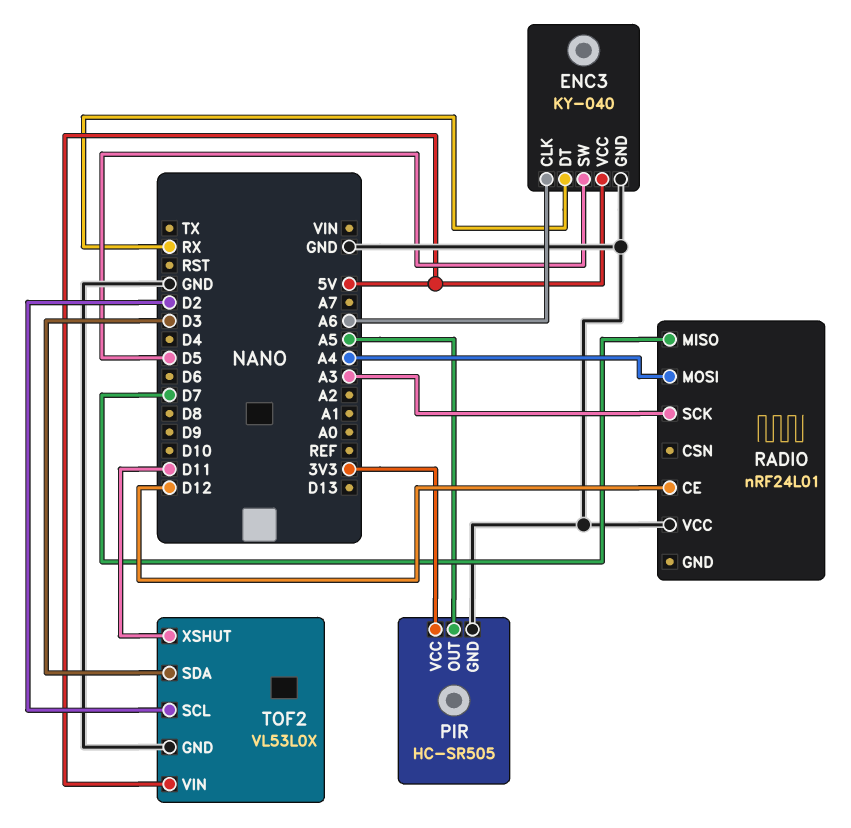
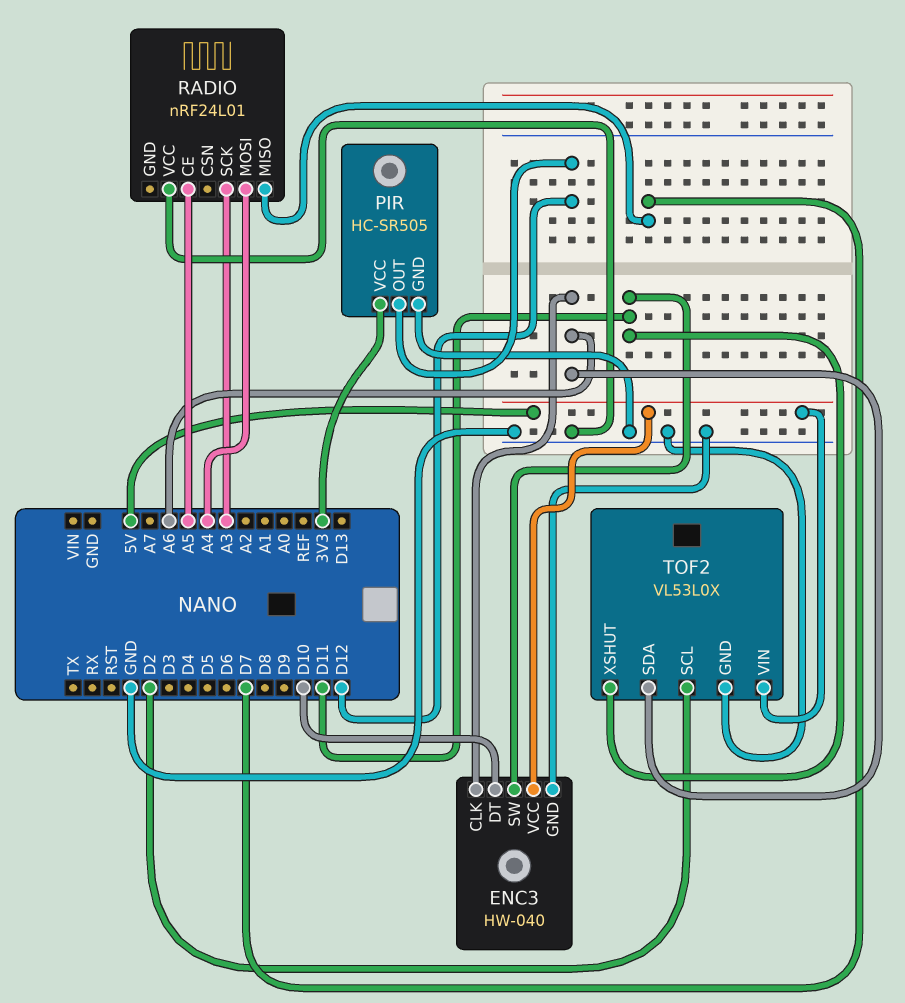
ENC3: KY-040 -> HW-040
ENC3 pin DT: RX -> D10
ENC3 pin SW: D5 -> D11
PIR pin OUT: A5 -> D12
RADIO pin CE: D12 -> A5
TOF2 pin SDA: D3 -> A6

